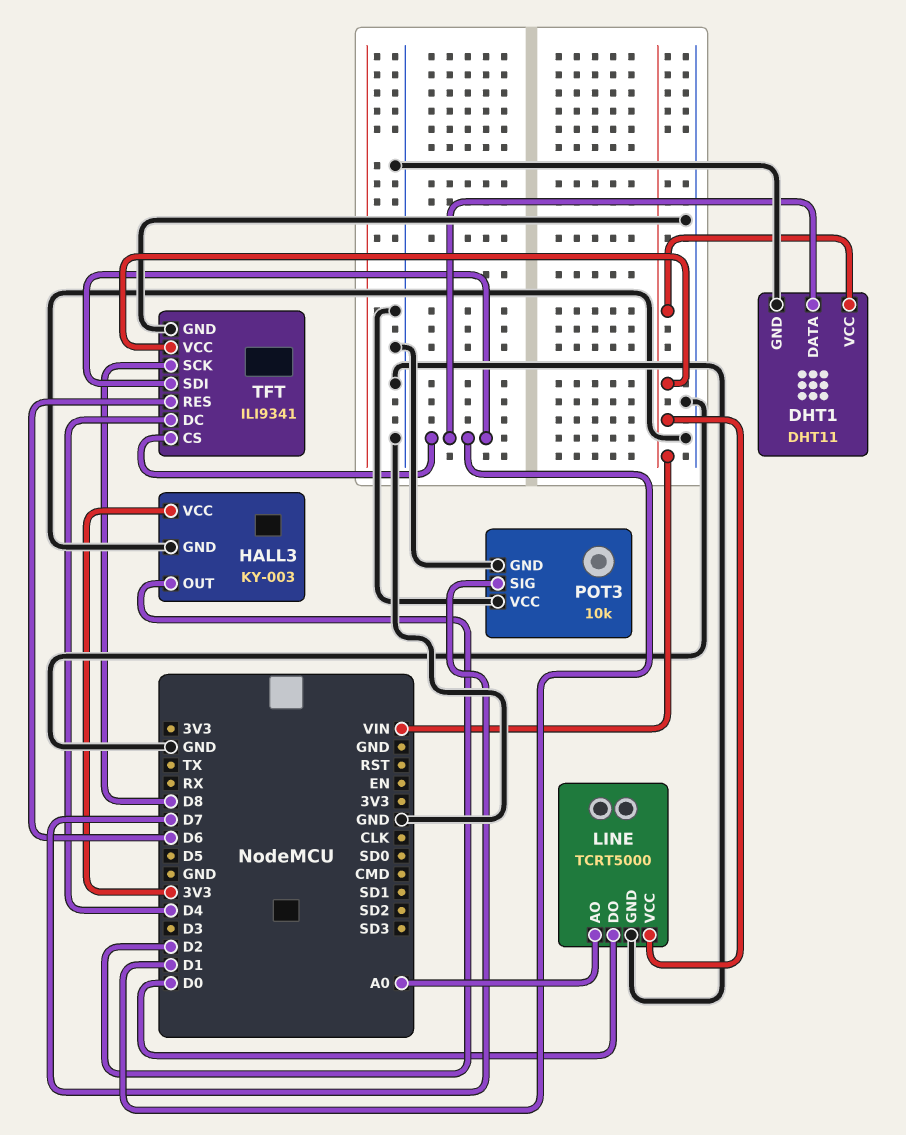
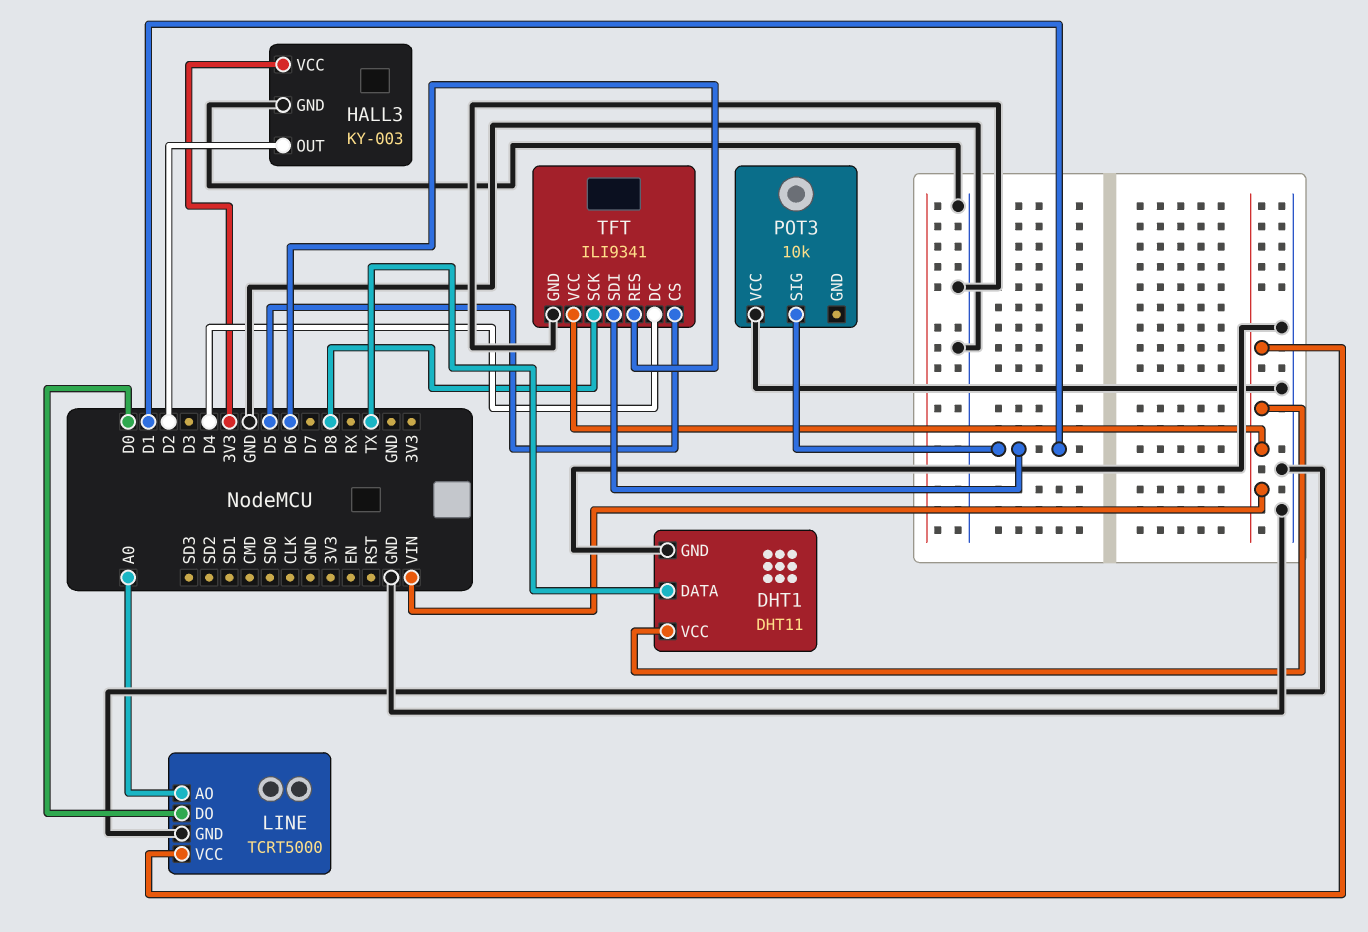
DHT1 pin DATA: D1 -> TX
POT3 pin GND: GND -> none
POT3 pin SIG: D7 -> D1
TFT pin CS: D1 -> D5

